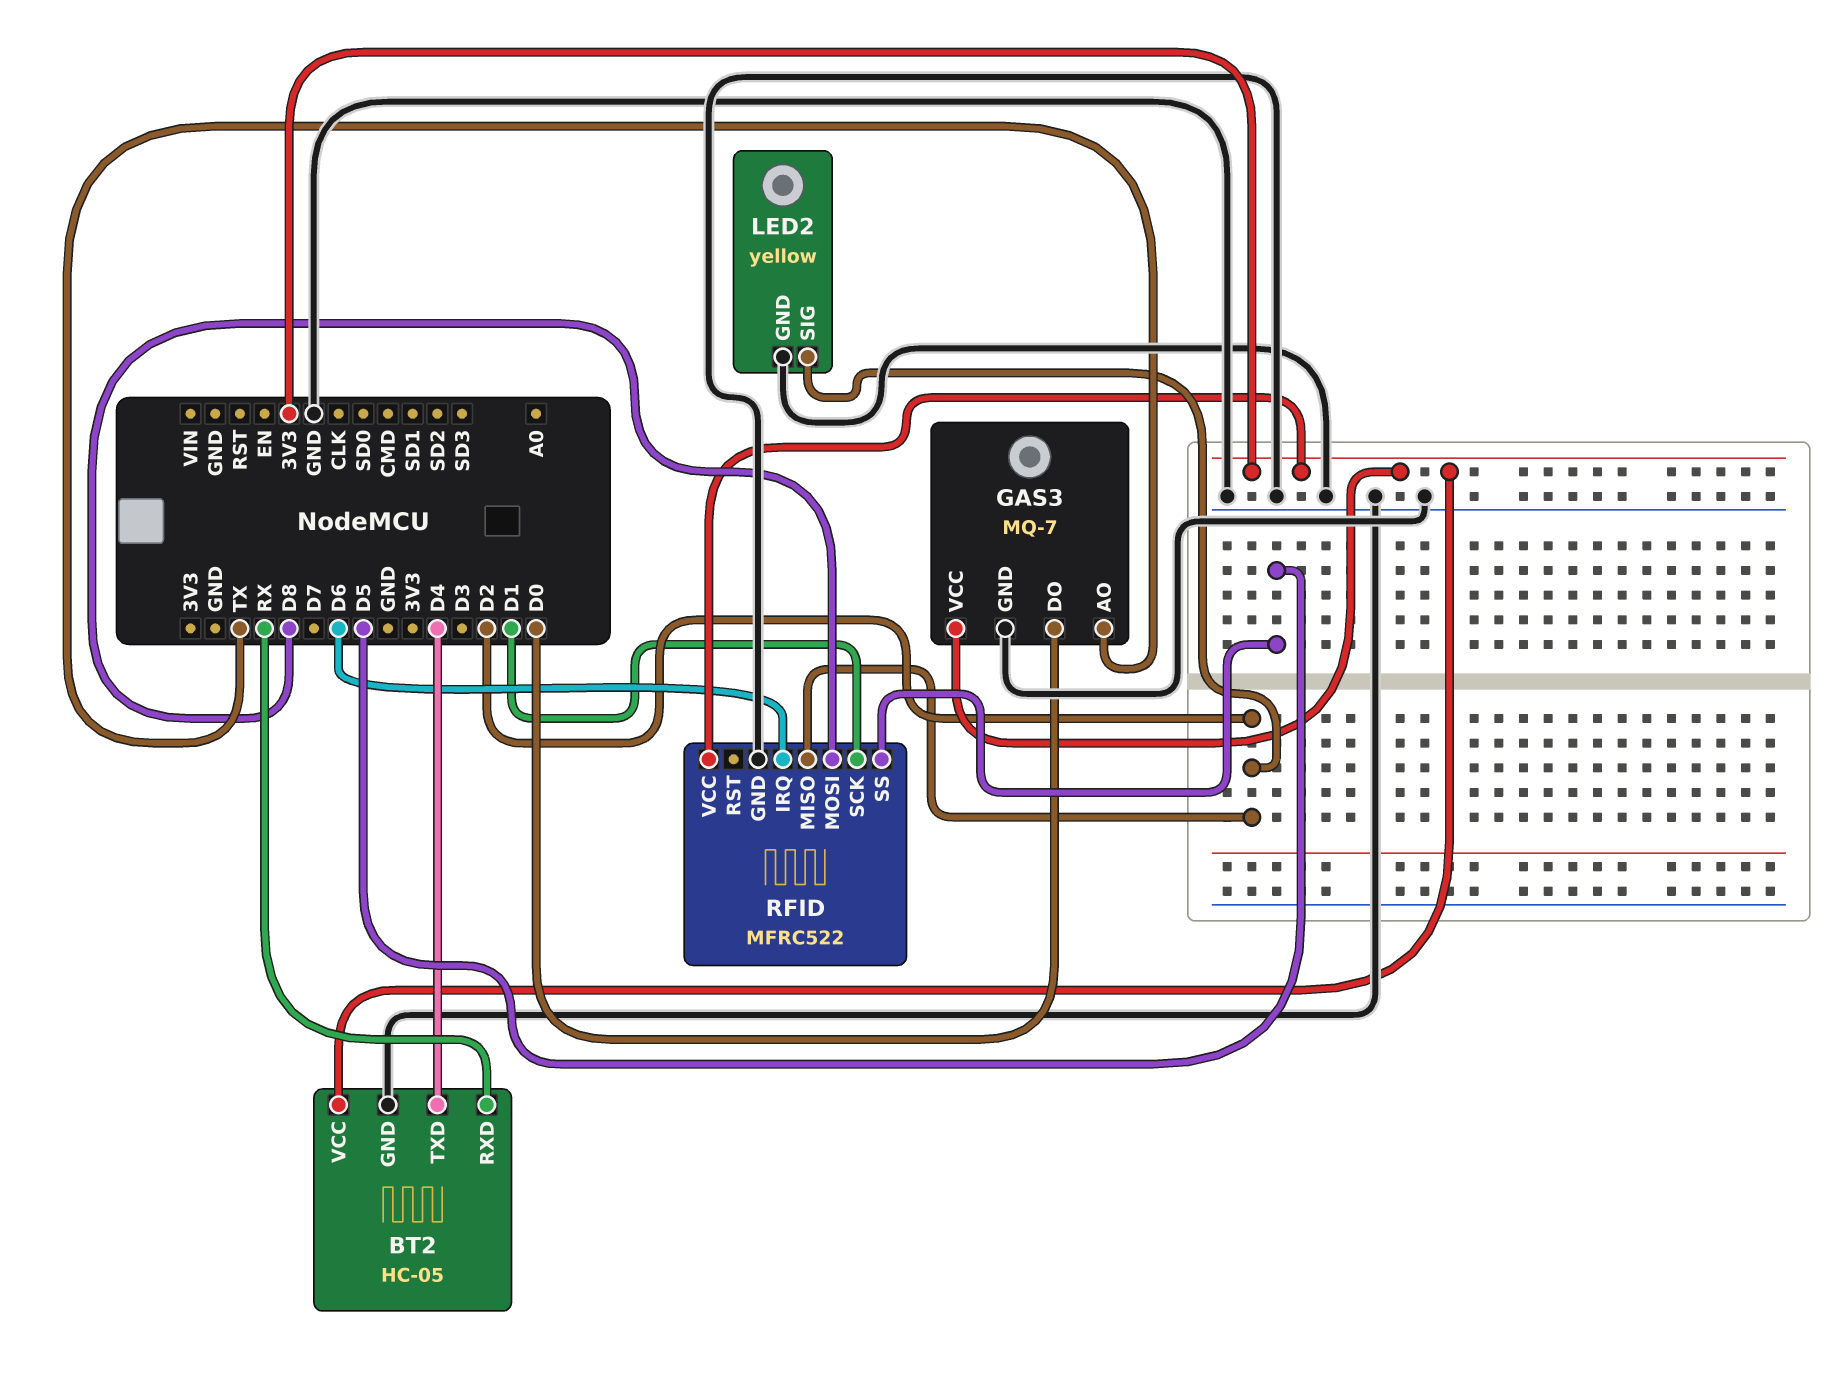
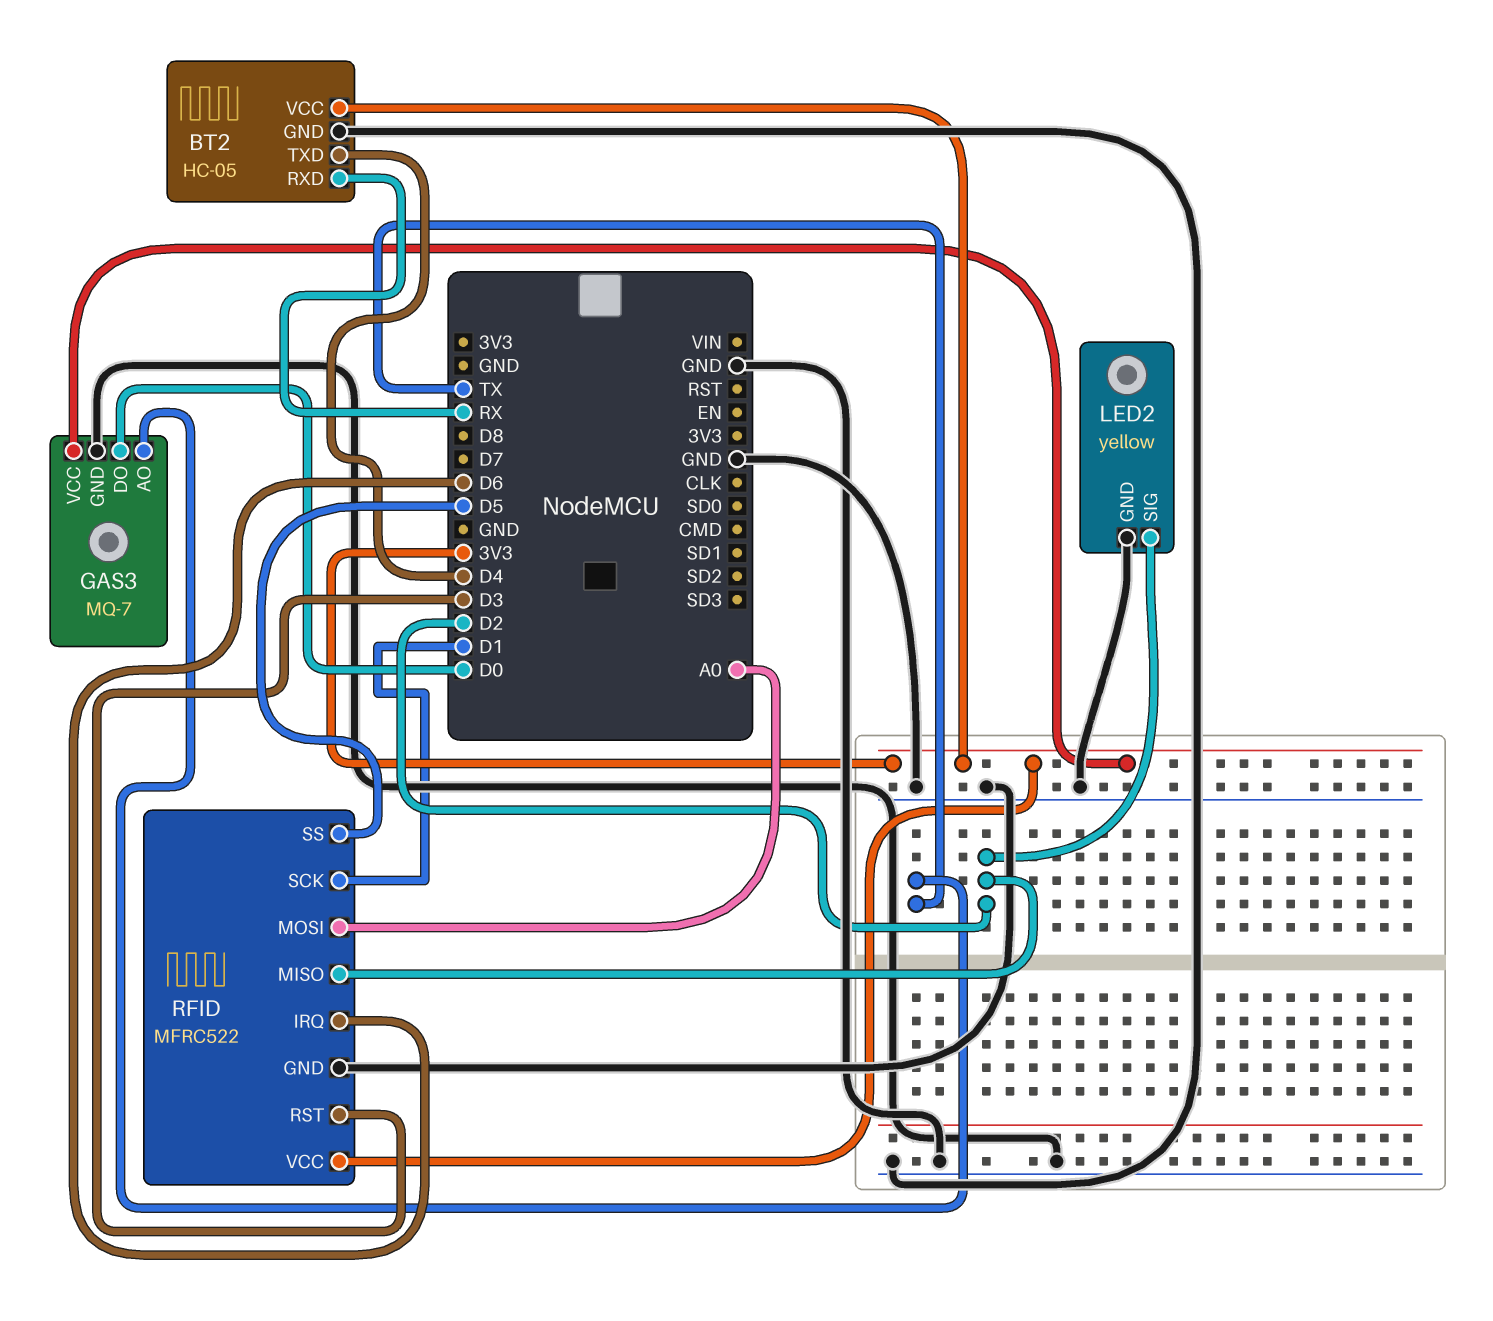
RFID pin MOSI: D8 -> A0
RFID pin RST: none -> D3

